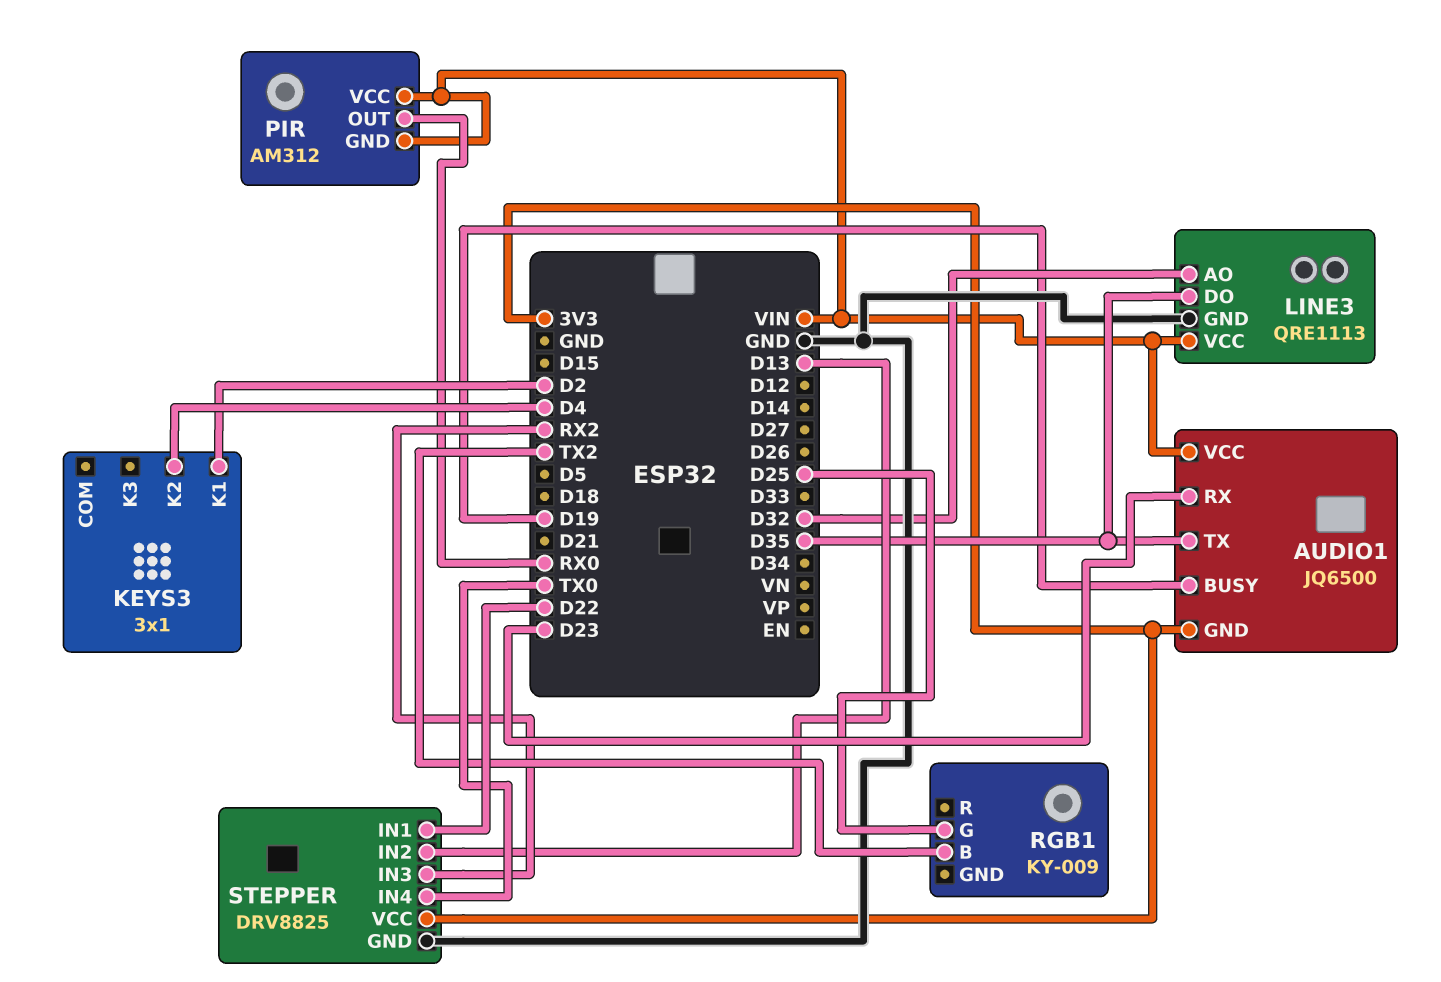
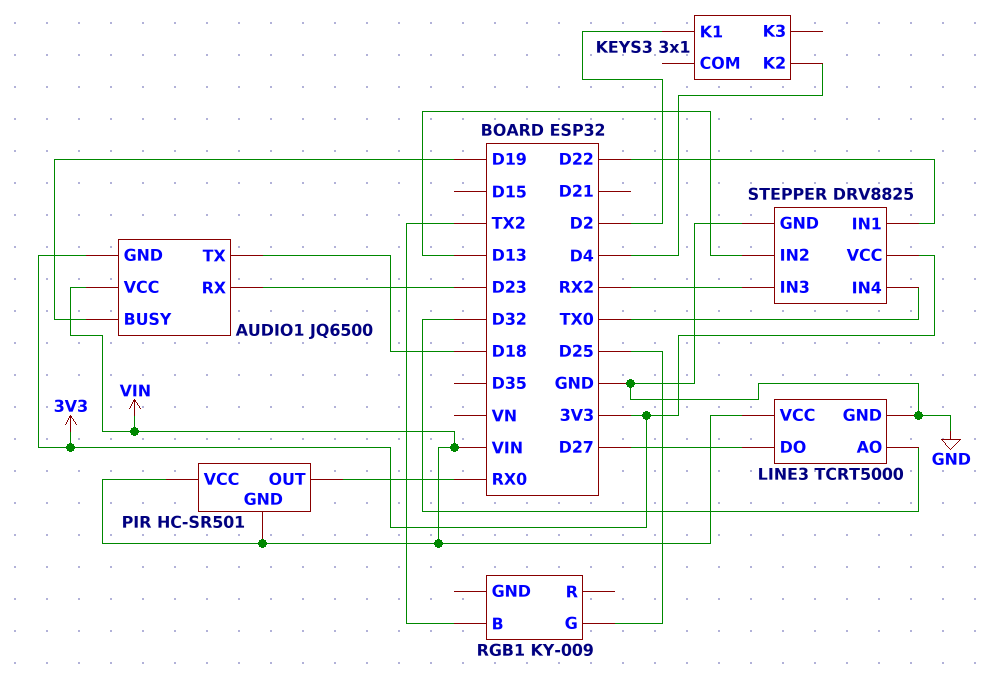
AUDIO1 pin TX: D35 -> D18
LINE3: QRE1113 -> TCRT5000
LINE3 pin DO: D35 -> D27
PIR: AM312 -> HC-SR501

